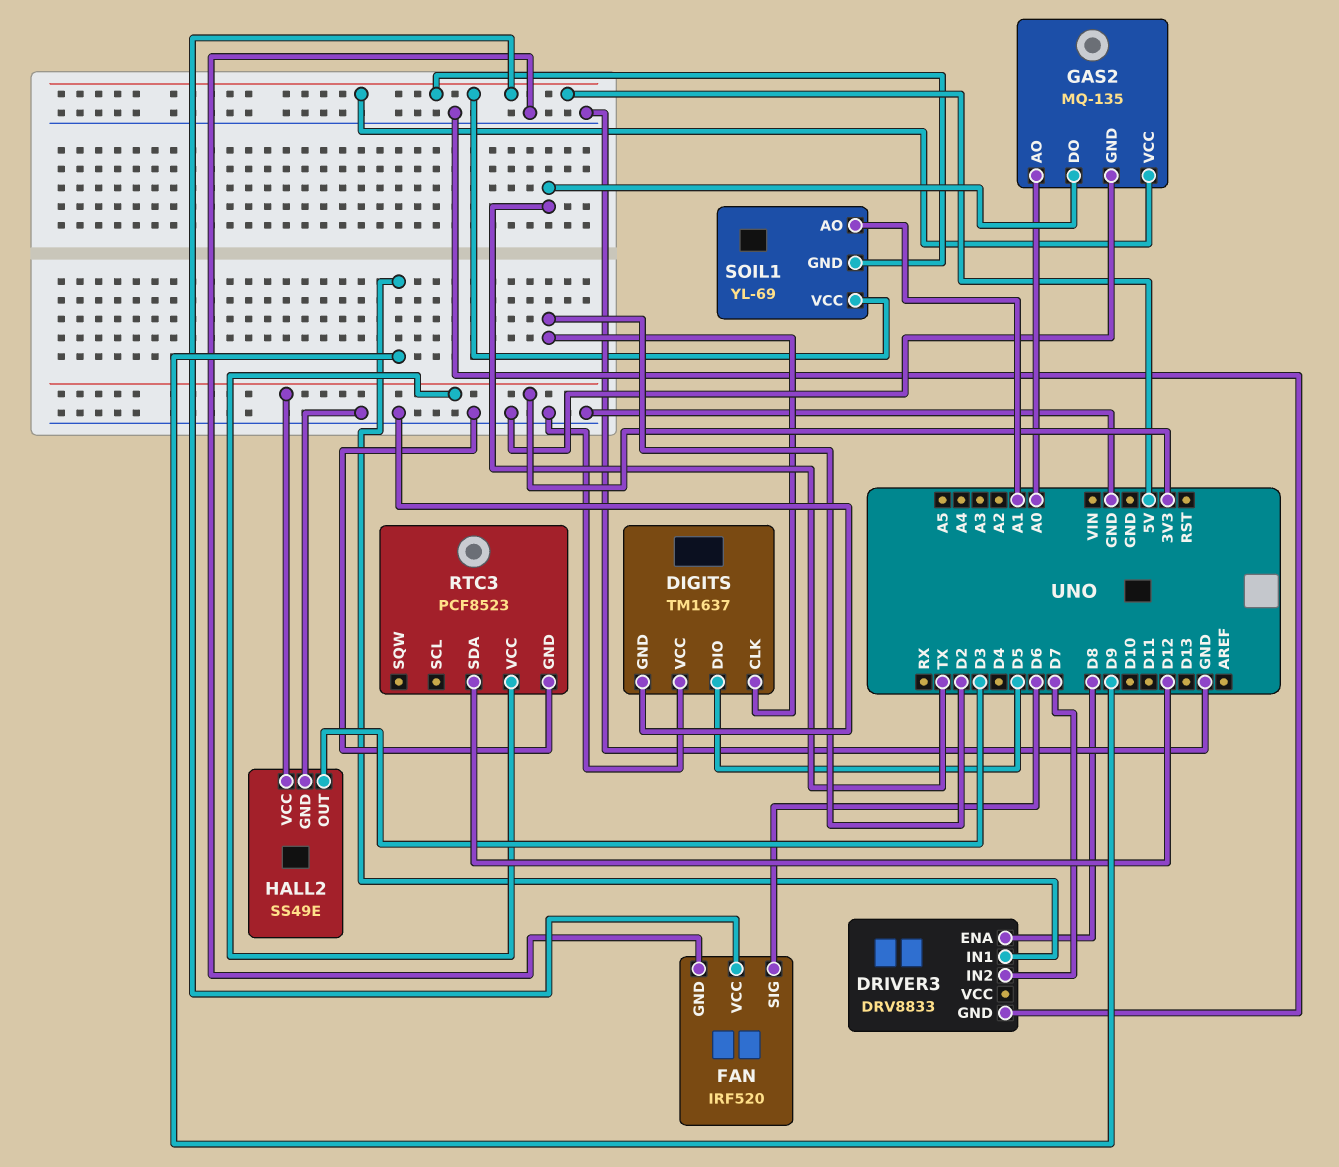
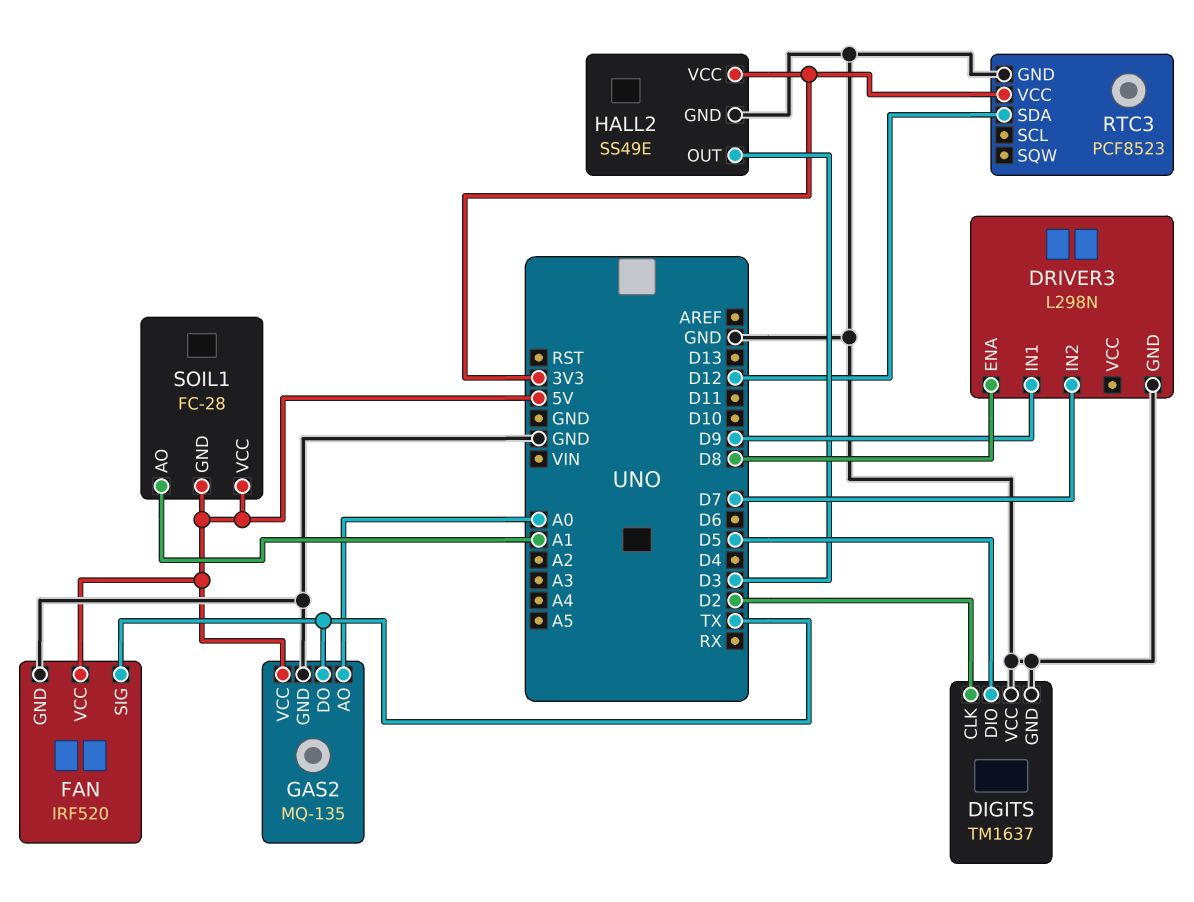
DRIVER3: DRV8833 -> L298N
FAN pin SIG: D6 -> TX
SOIL1: YL-69 -> FC-28

